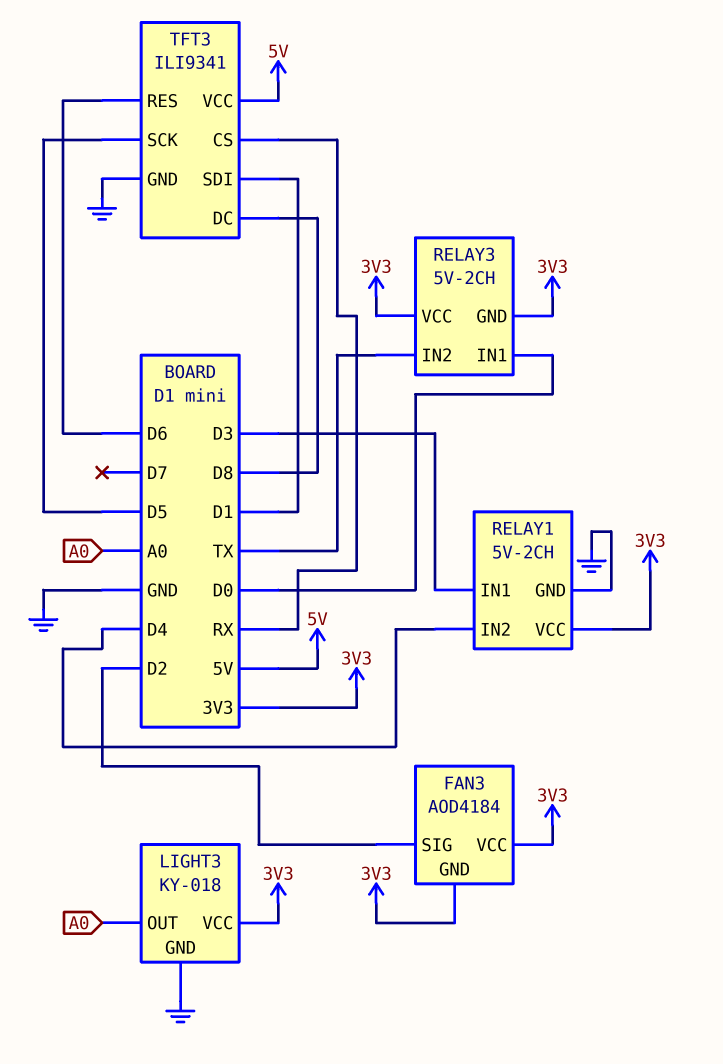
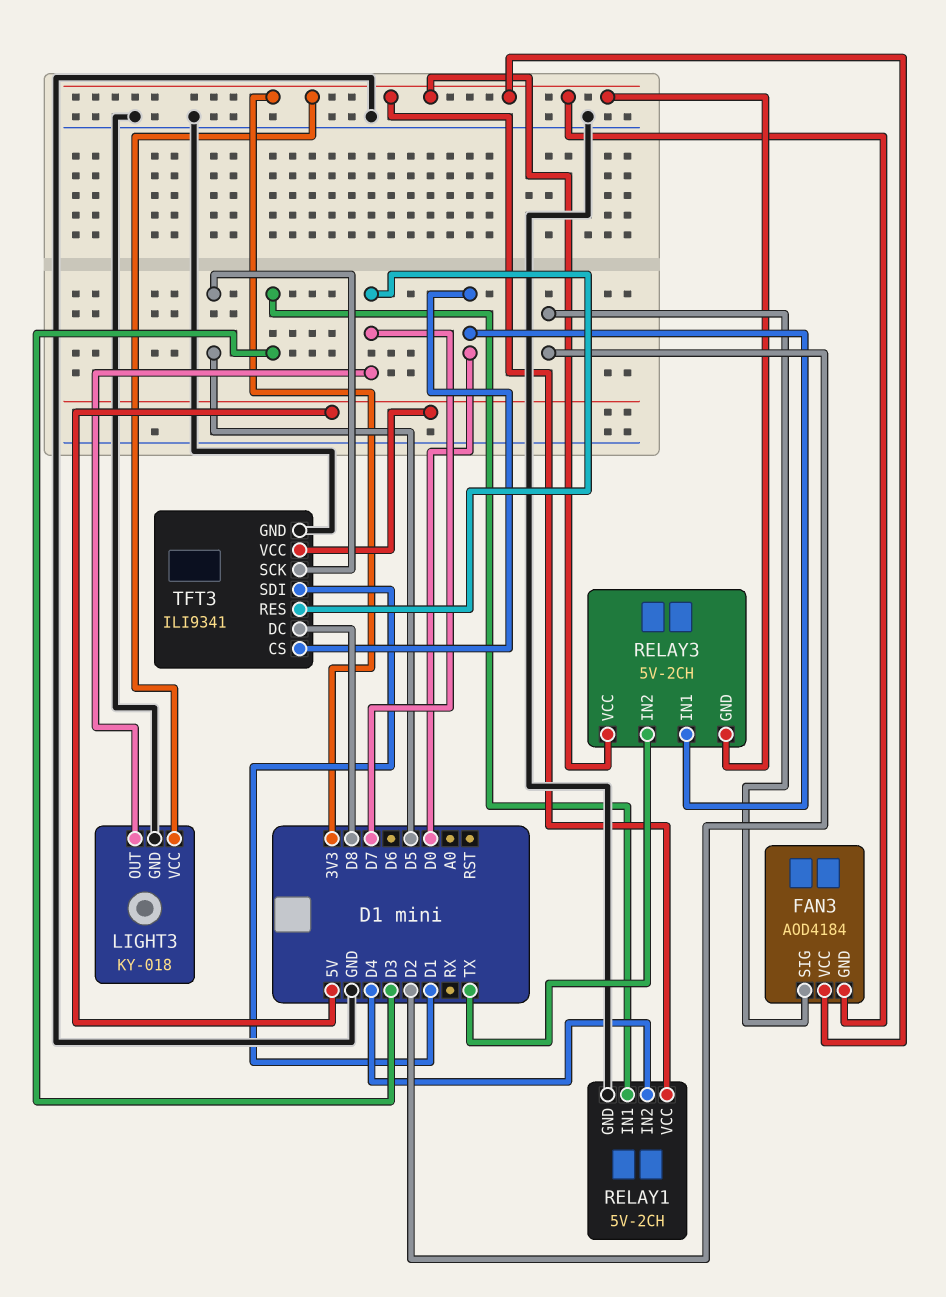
LIGHT3 pin OUT: A0 -> D7
TFT3 pin CS: RX -> D0
TFT3 pin RES: D6 -> D7

